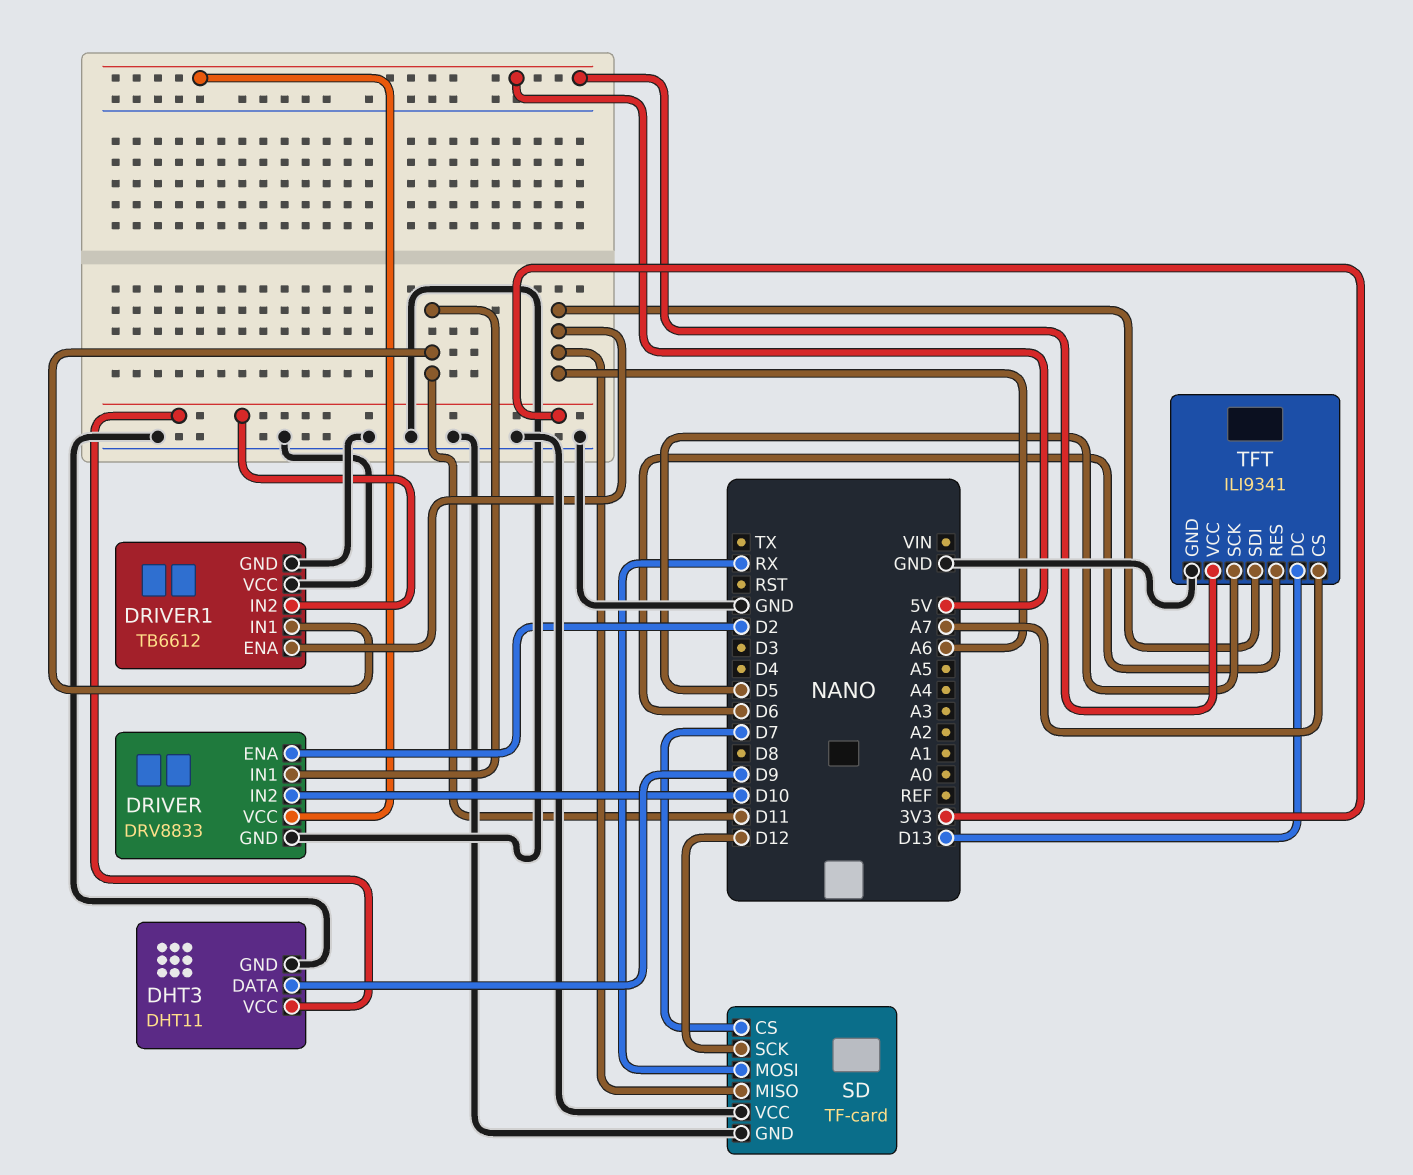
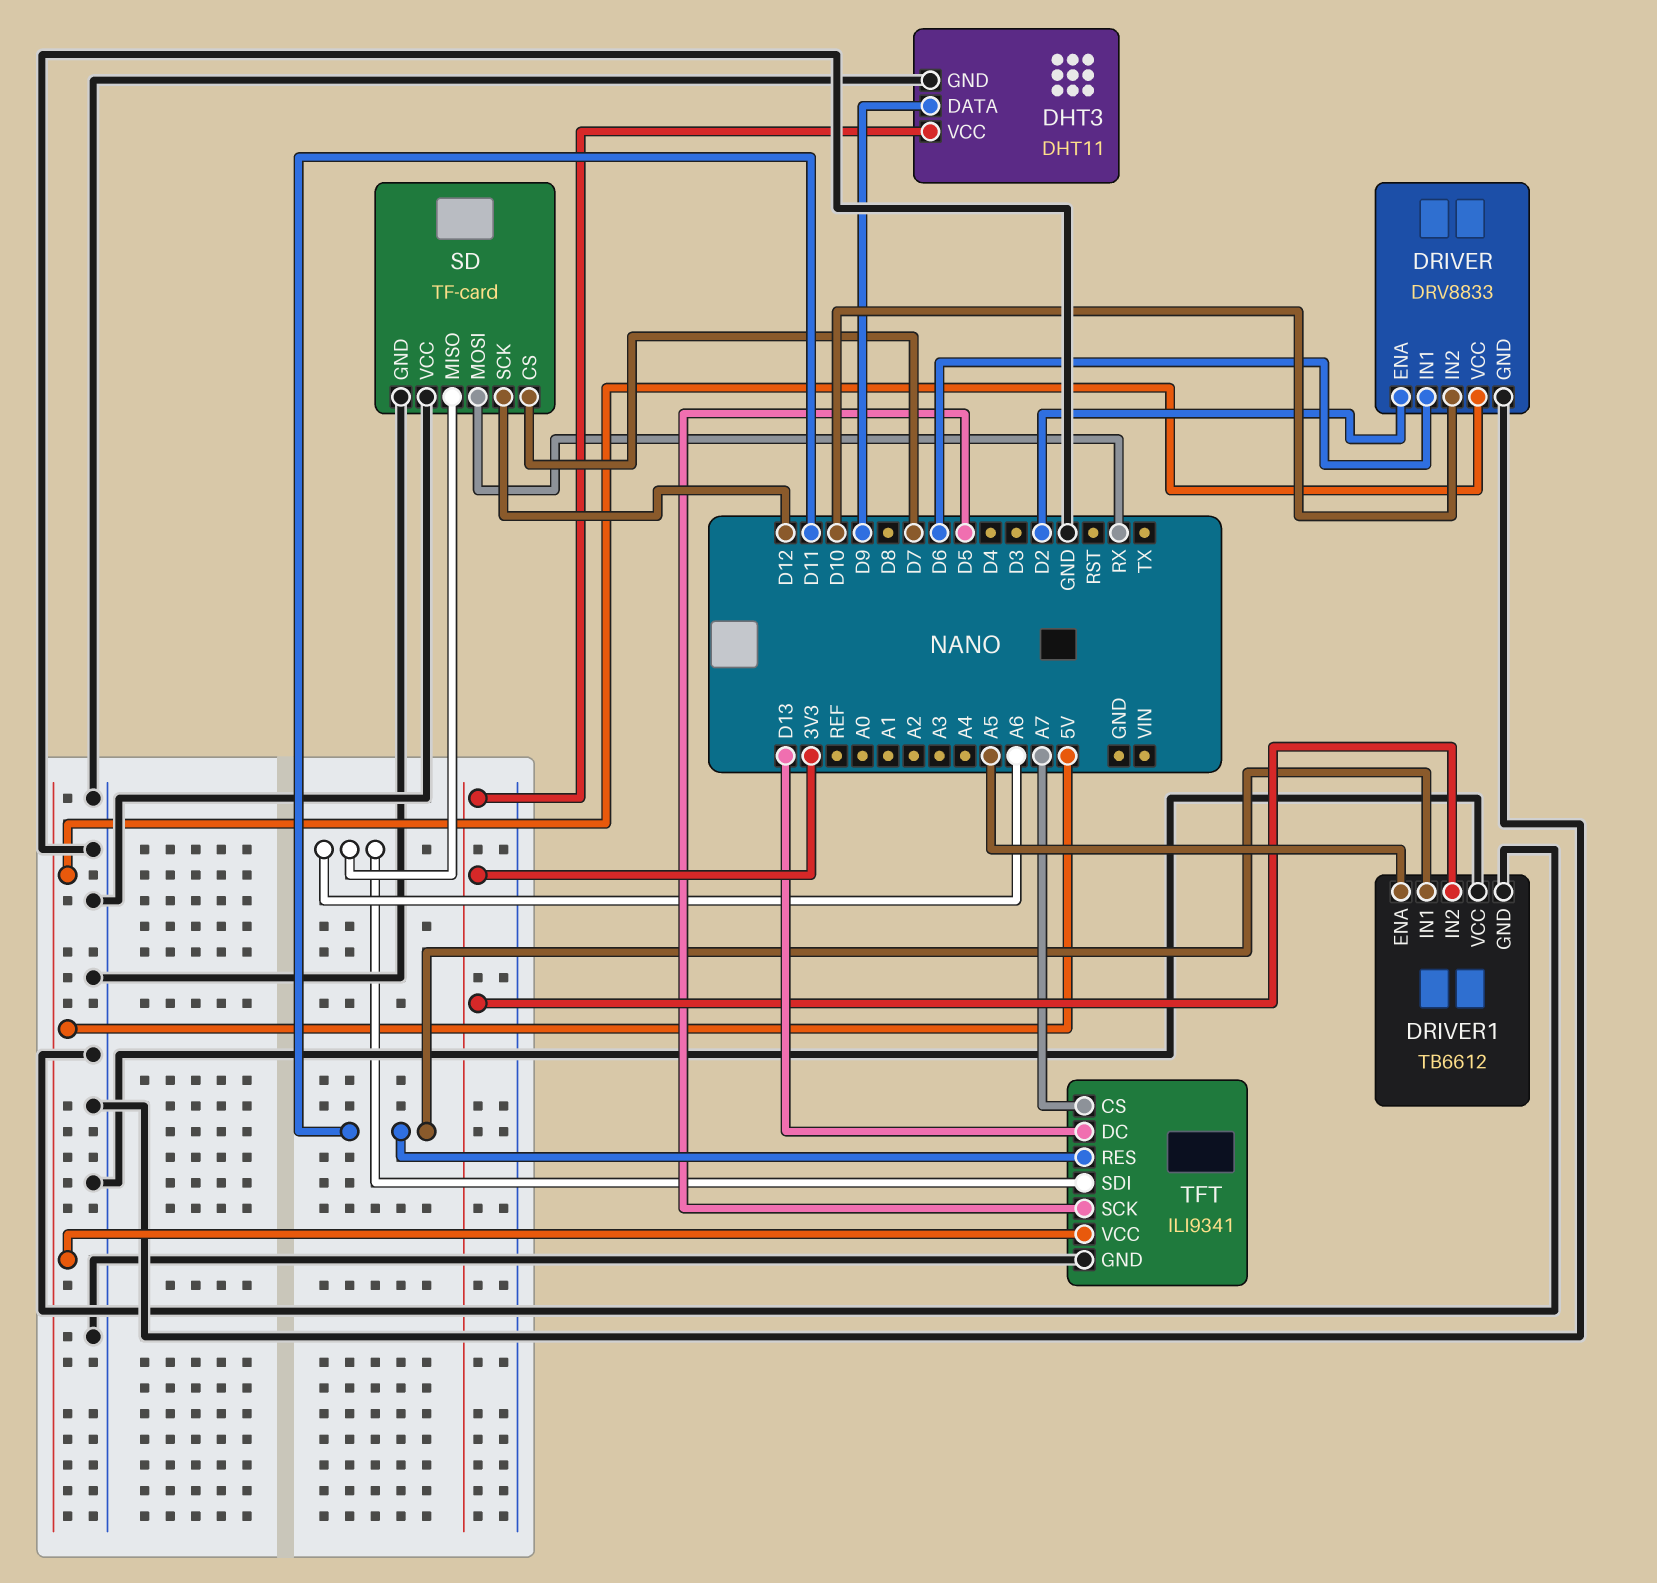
DRIVER pin IN1: D11 -> D6
DRIVER1 pin ENA: A6 -> A5
TFT pin RES: D6 -> D11

